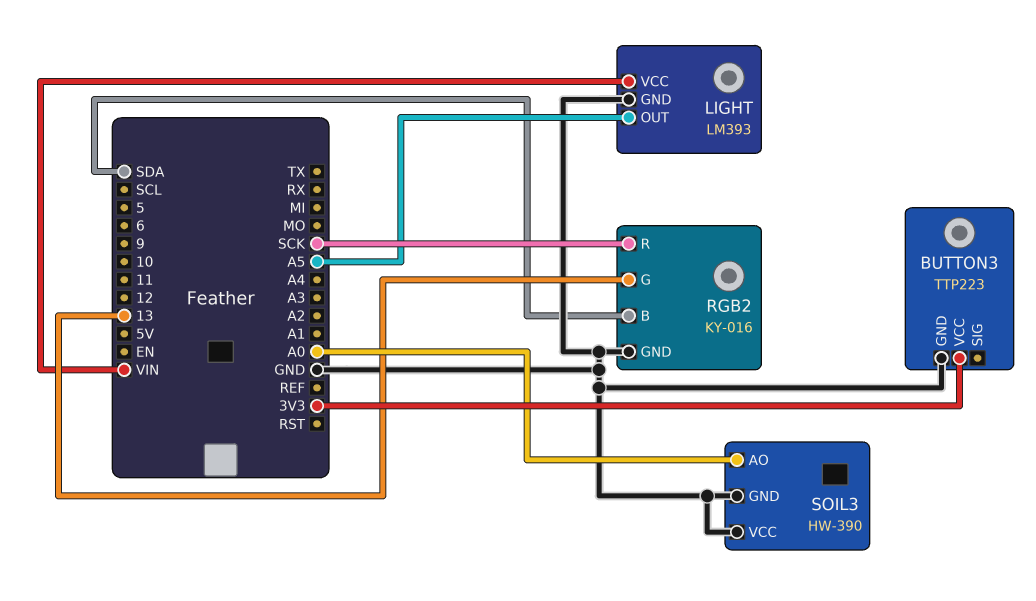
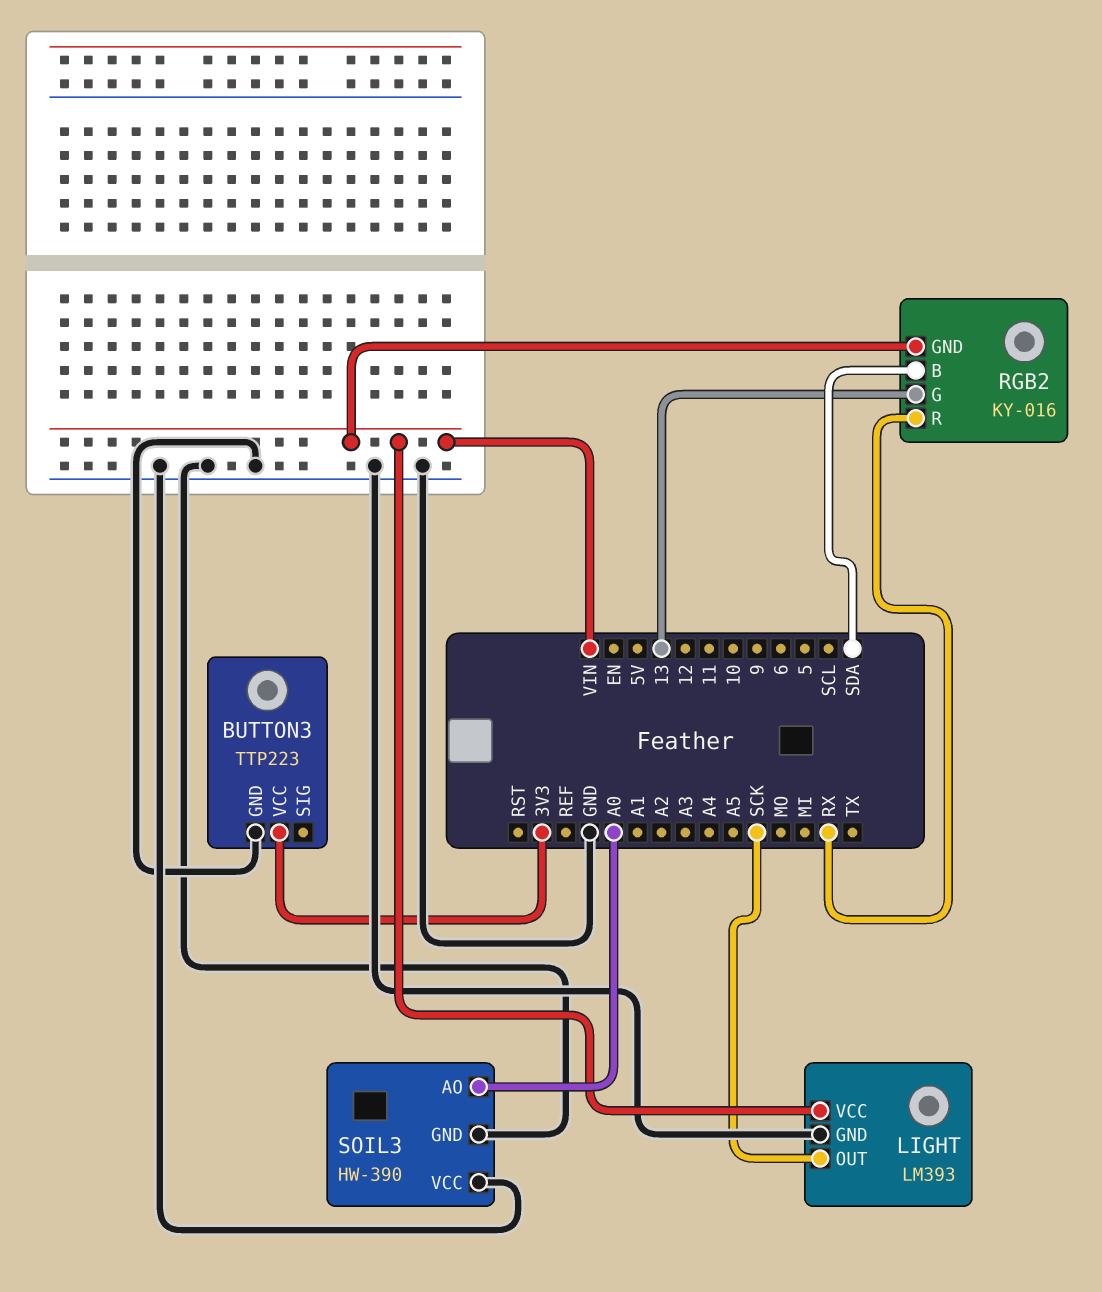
LIGHT pin OUT: A5 -> SCK
RGB2 pin GND: GND -> VIN
RGB2 pin R: SCK -> RX

